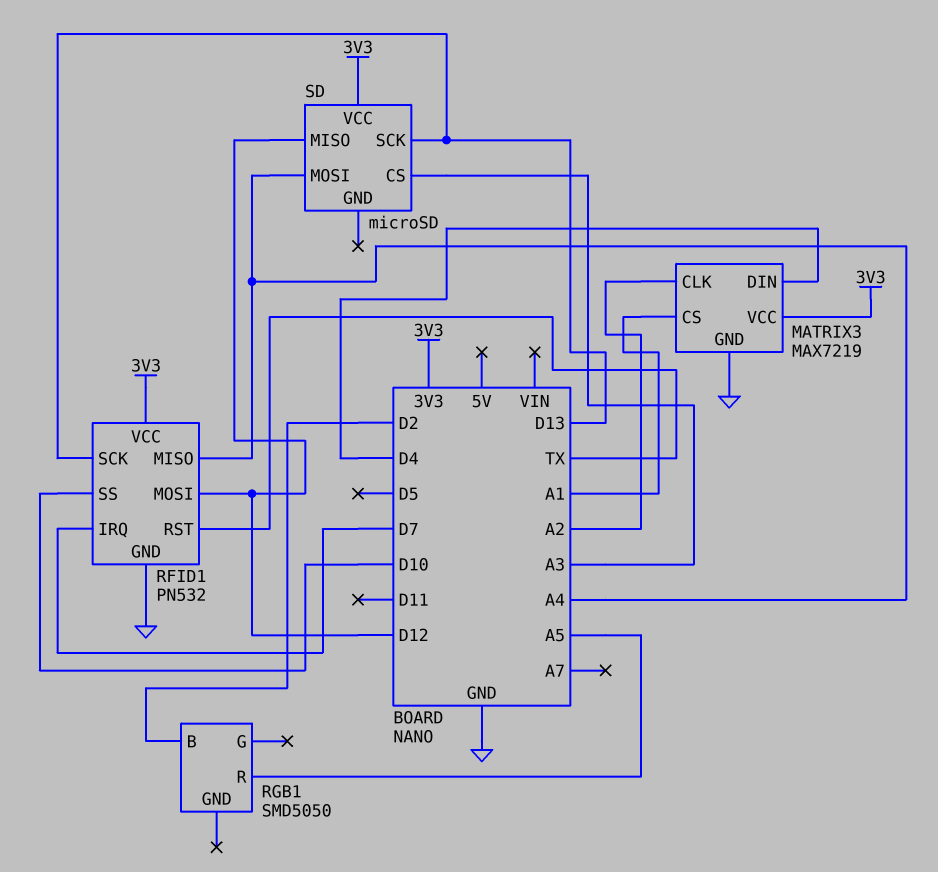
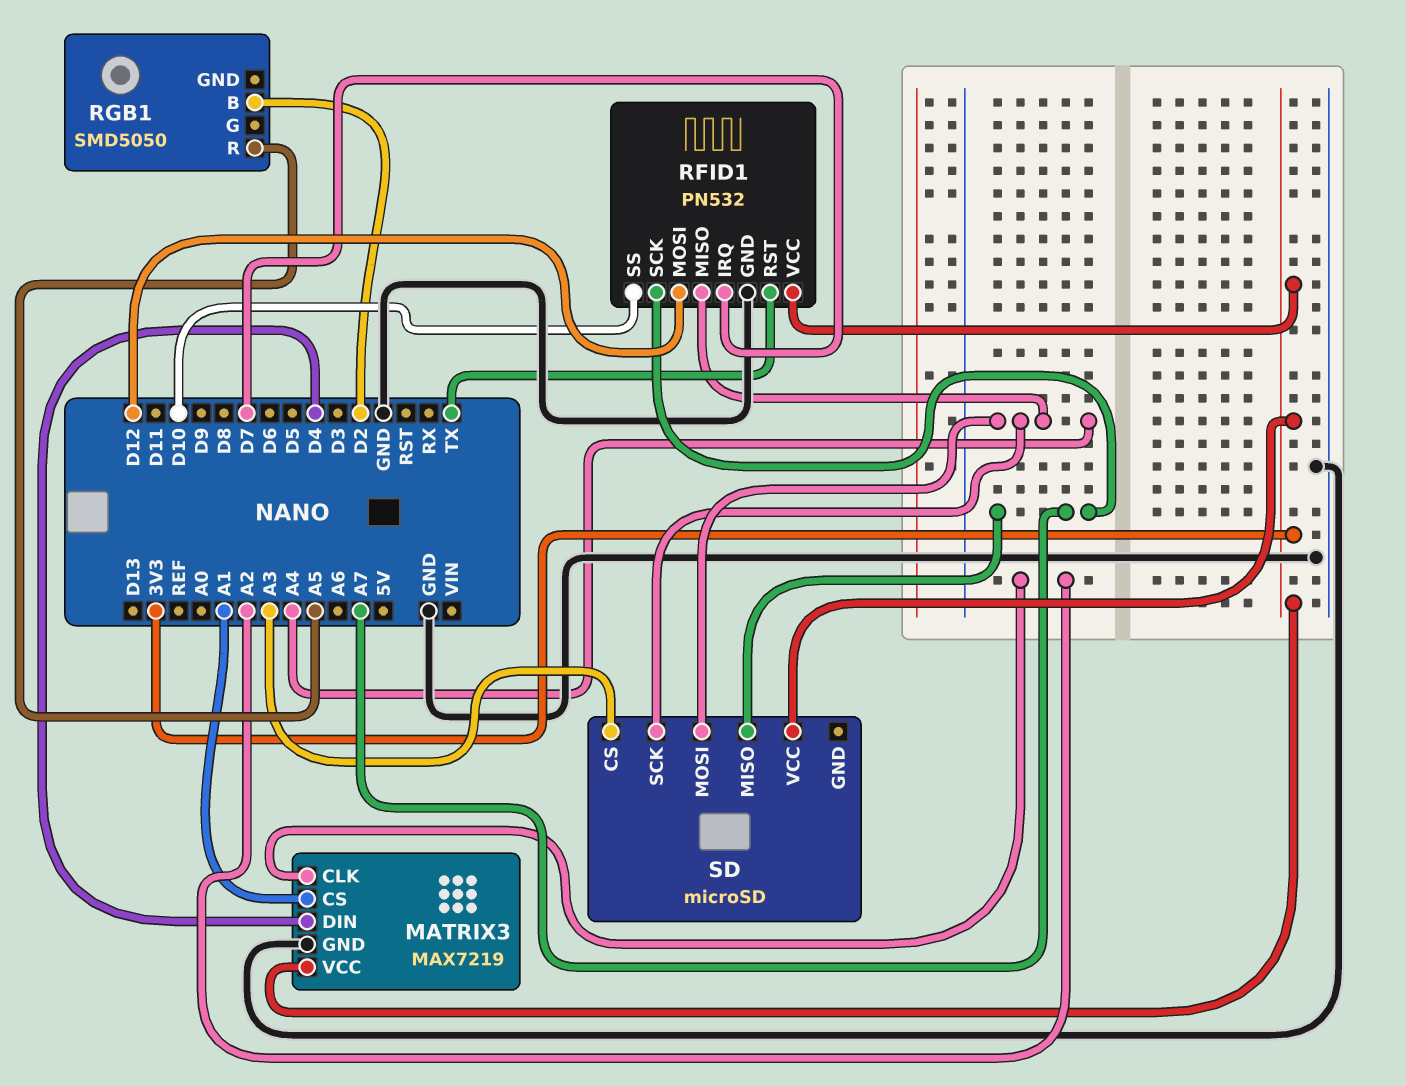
RFID1 pin SCK: D13 -> A7
SD pin MISO: D12 -> A7
SD pin SCK: D13 -> A4

